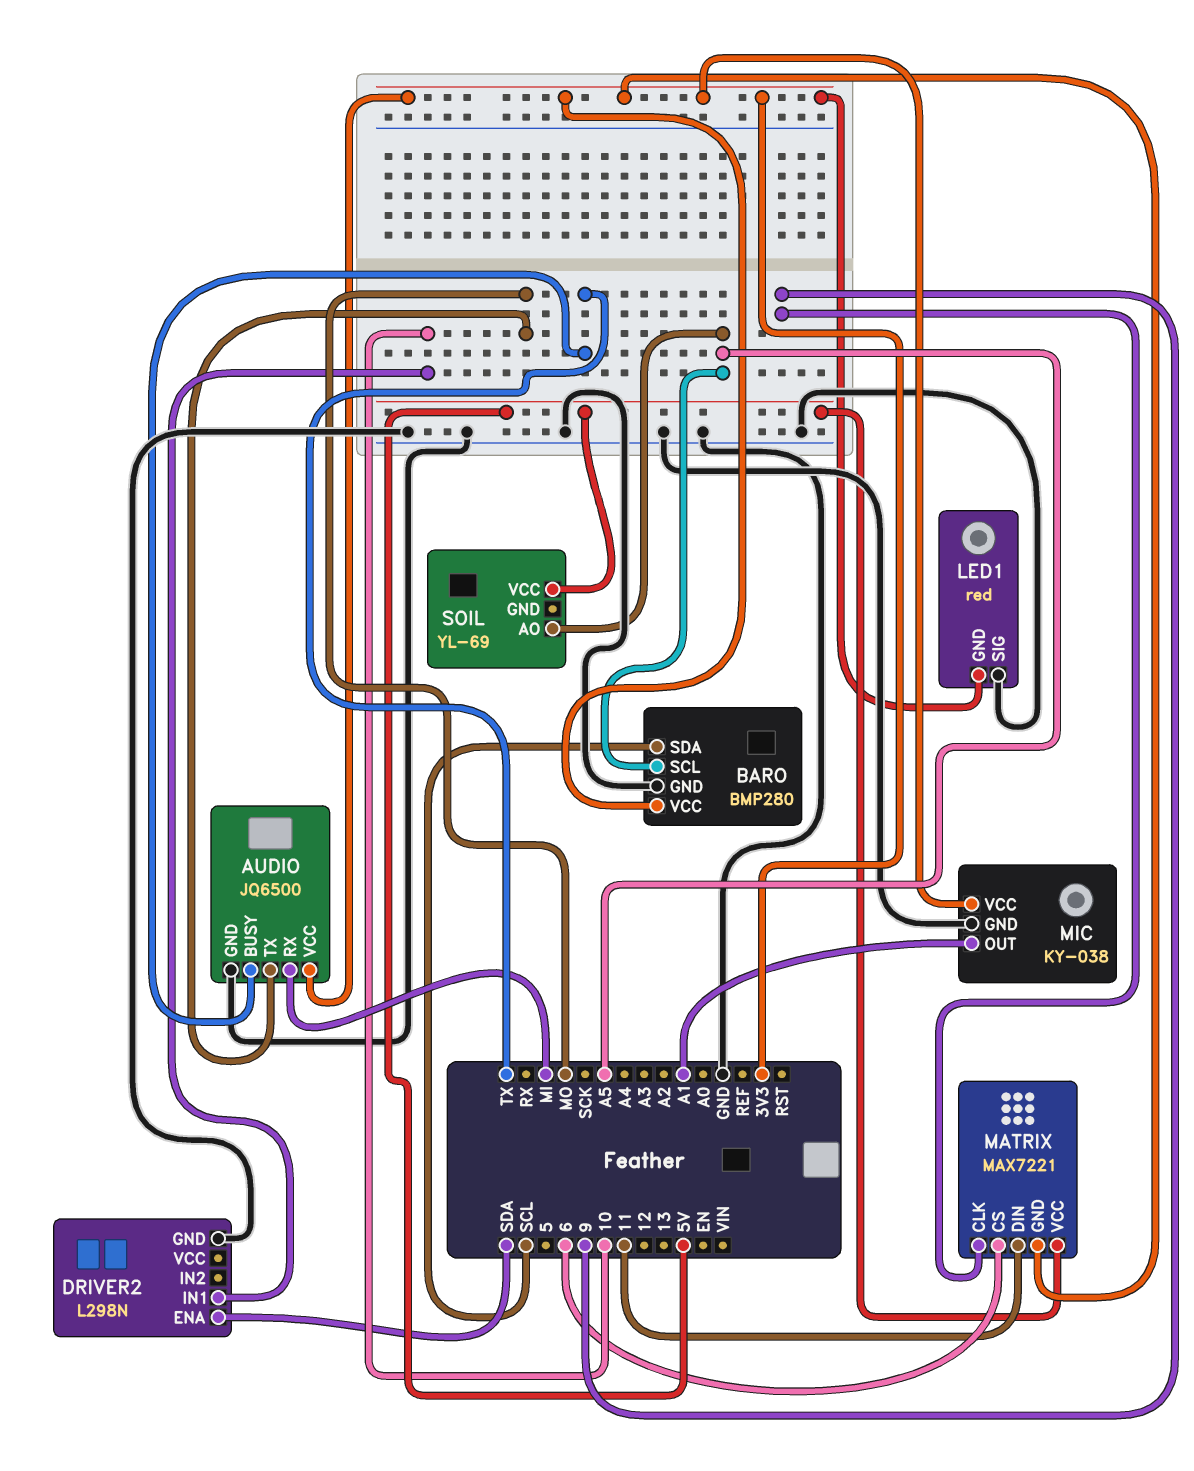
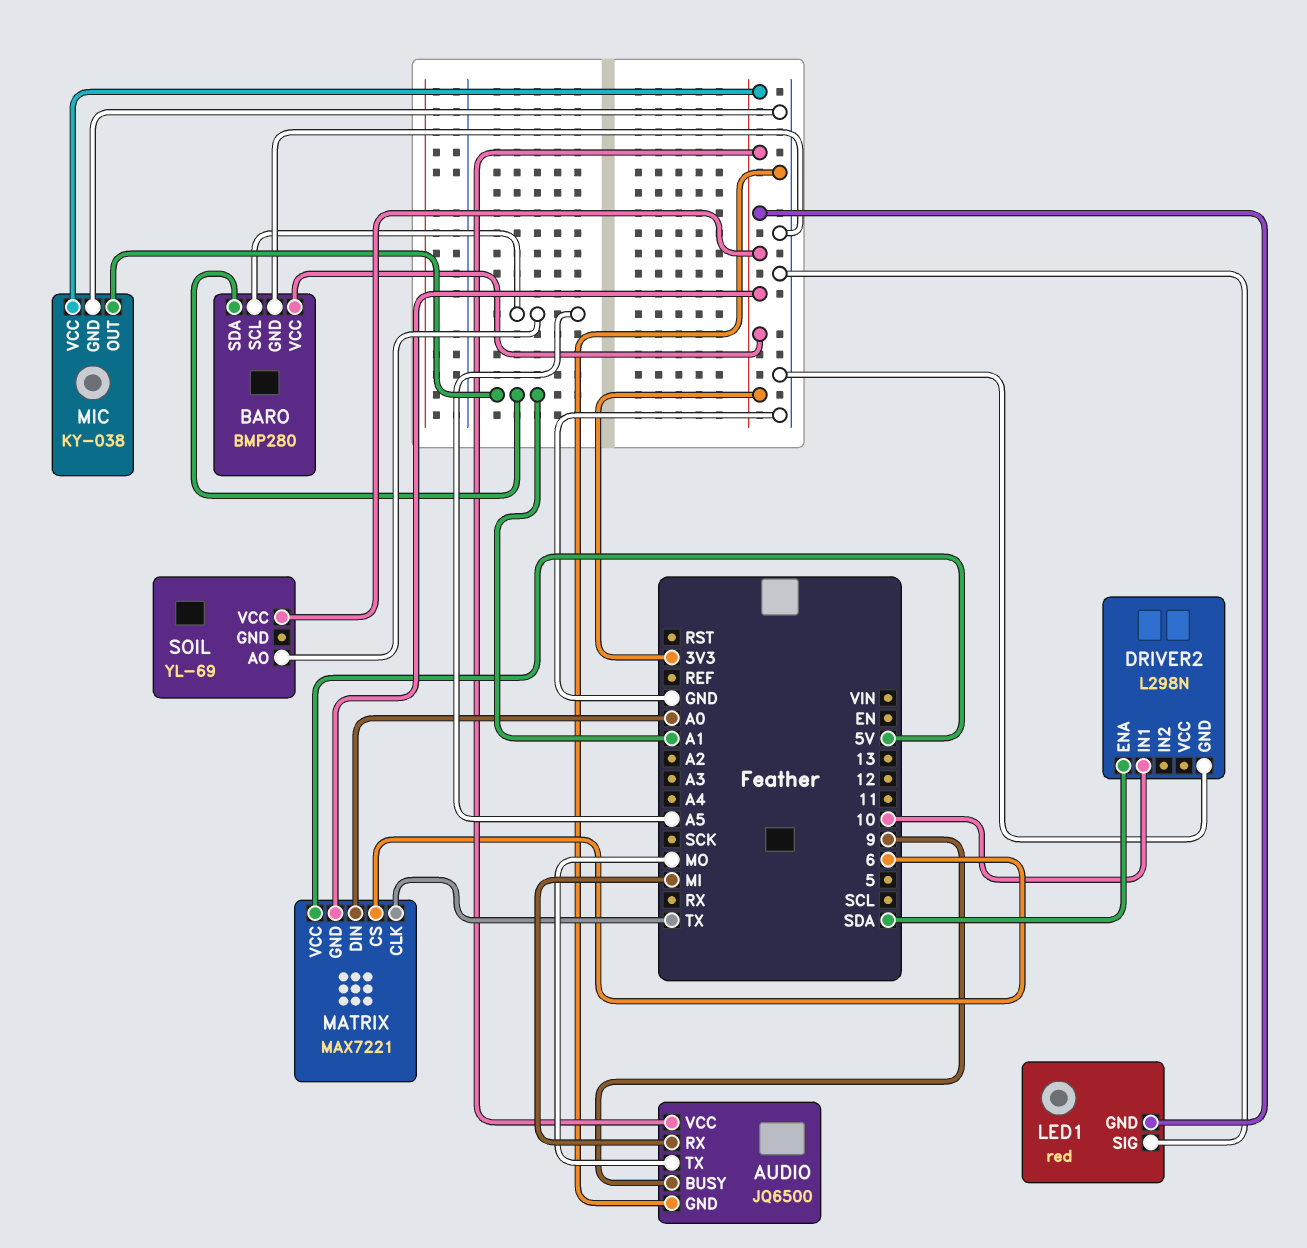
AUDIO pin BUSY: TX -> 9
BARO pin SDA: SCL -> A1
MATRIX pin CLK: 9 -> TX
MATRIX pin DIN: 11 -> A0
SOIL pin VCC: 5V -> 3V3

